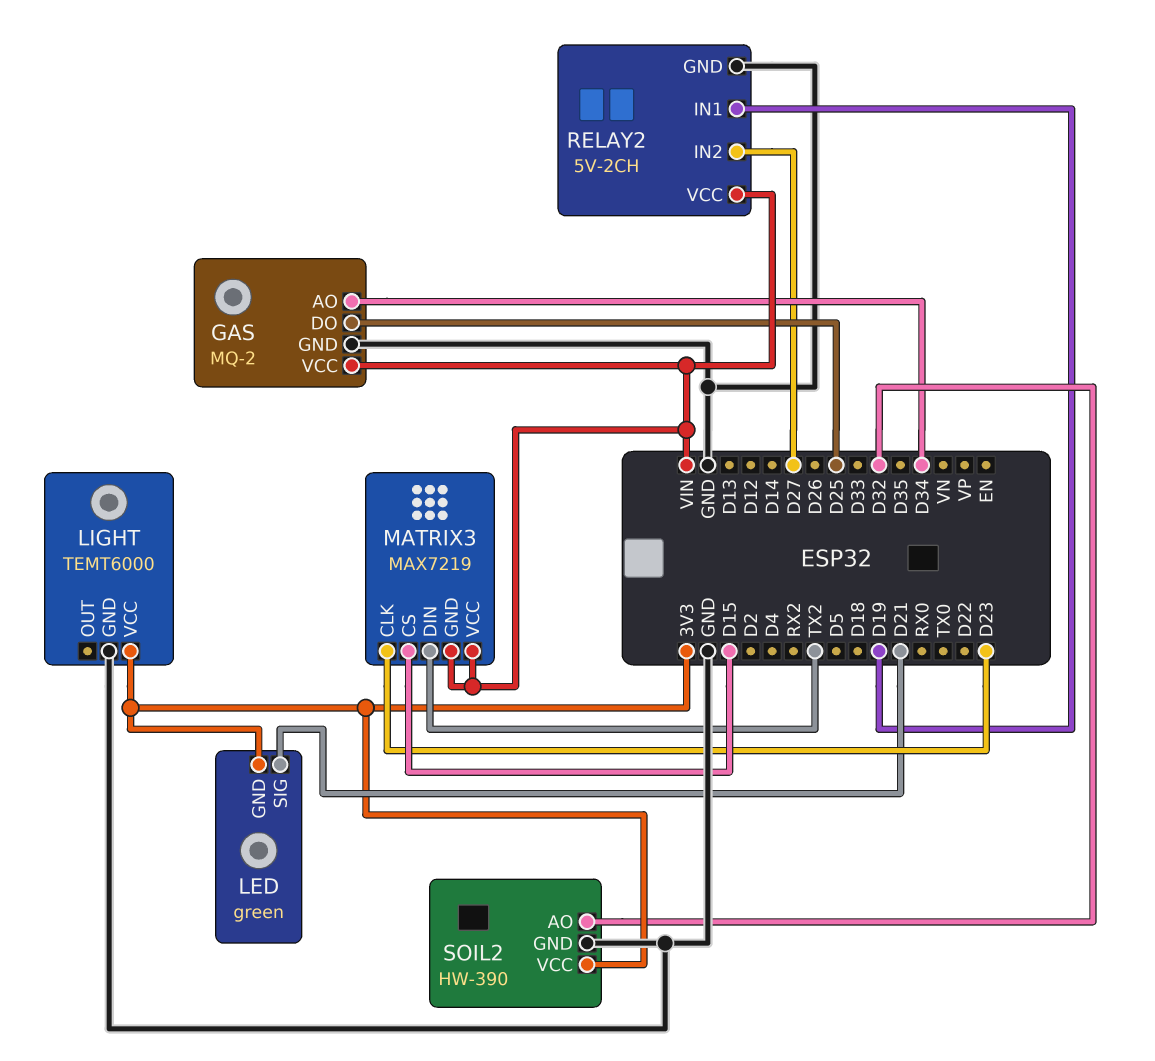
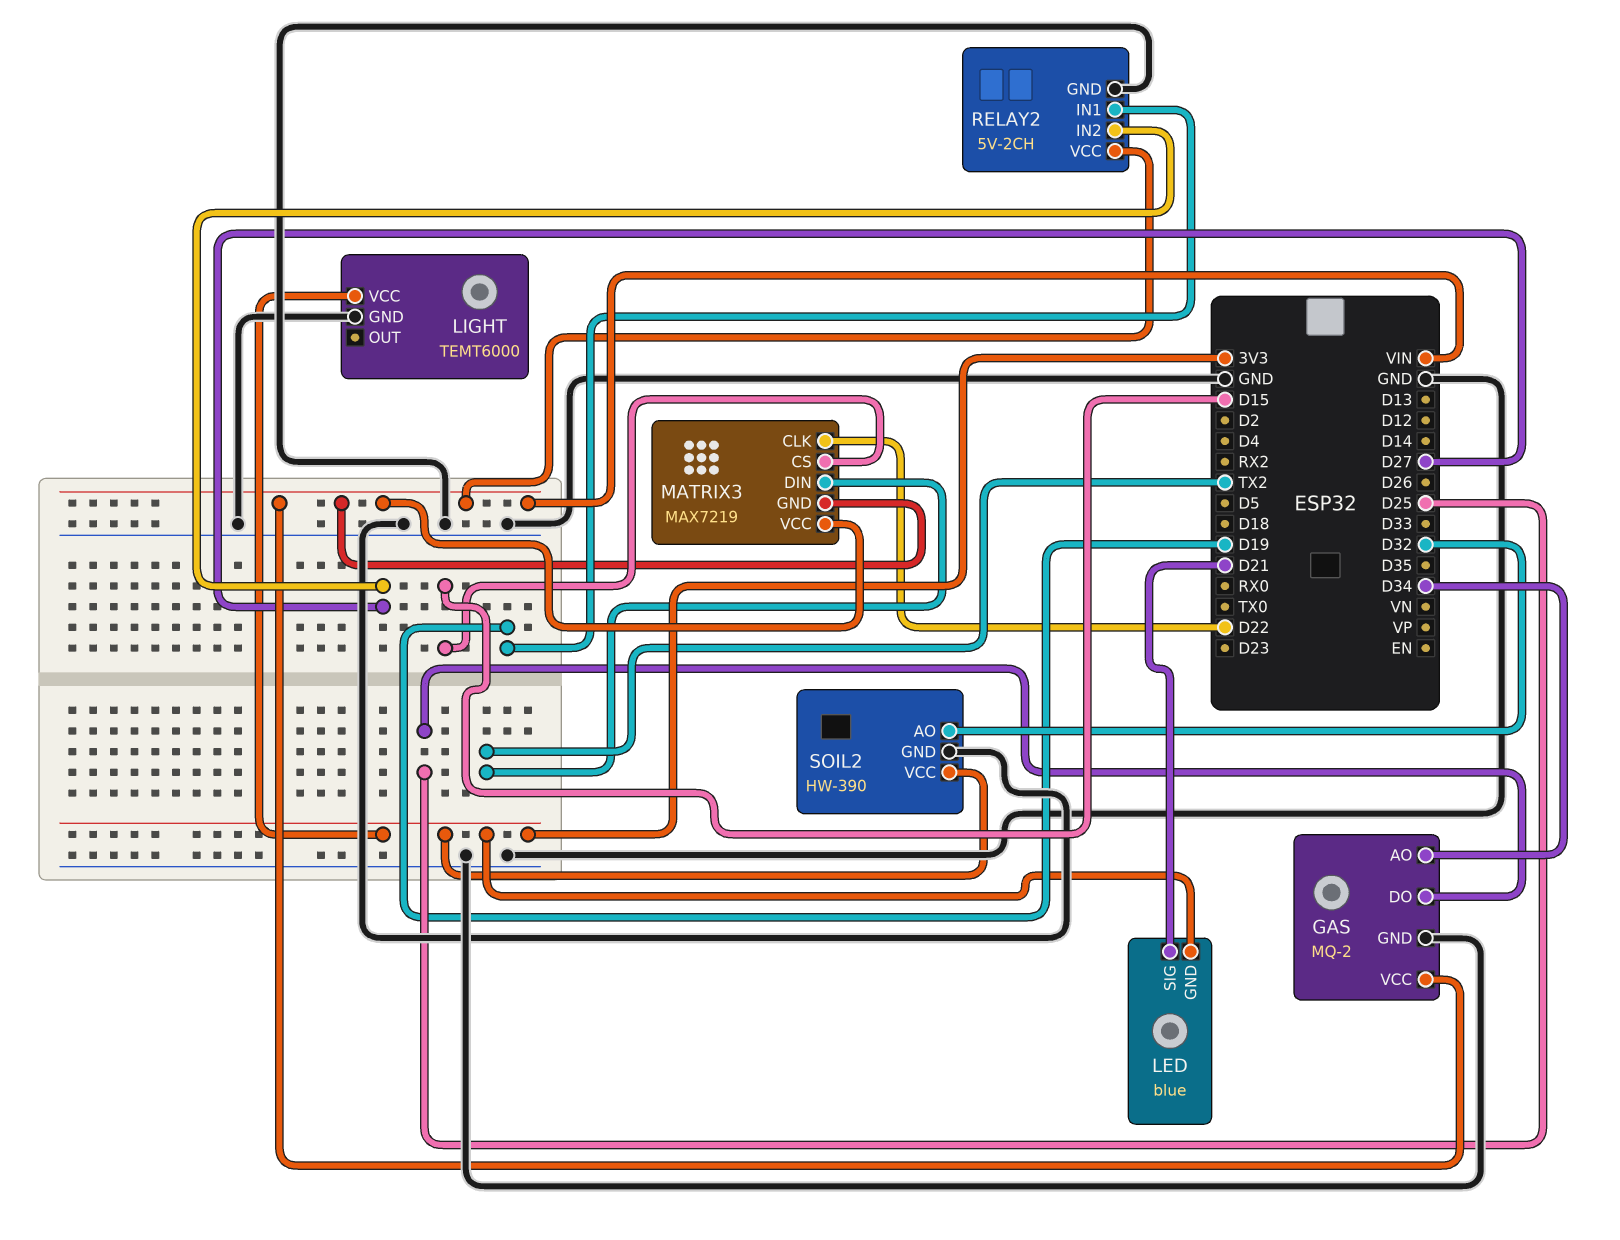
LED: green -> blue
MATRIX3 pin CLK: D23 -> D22

